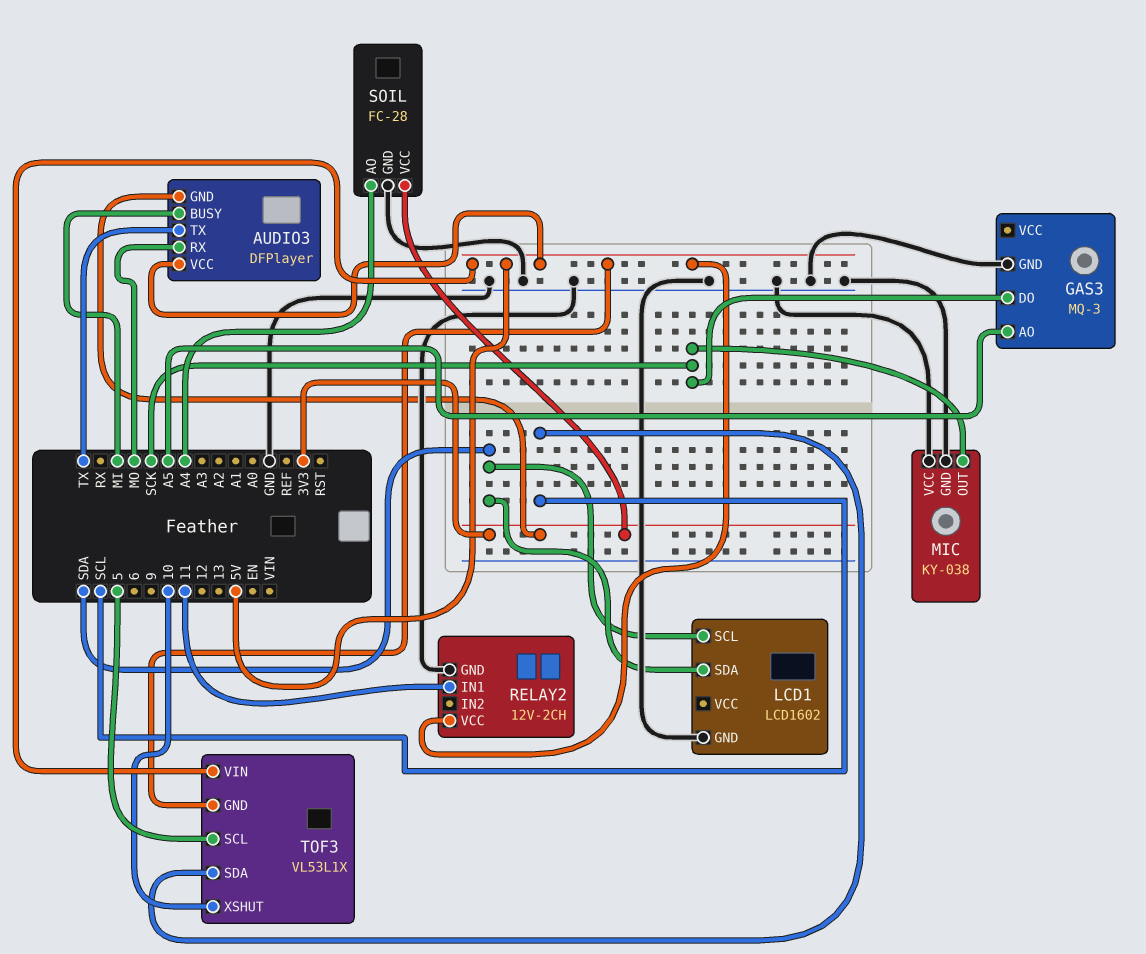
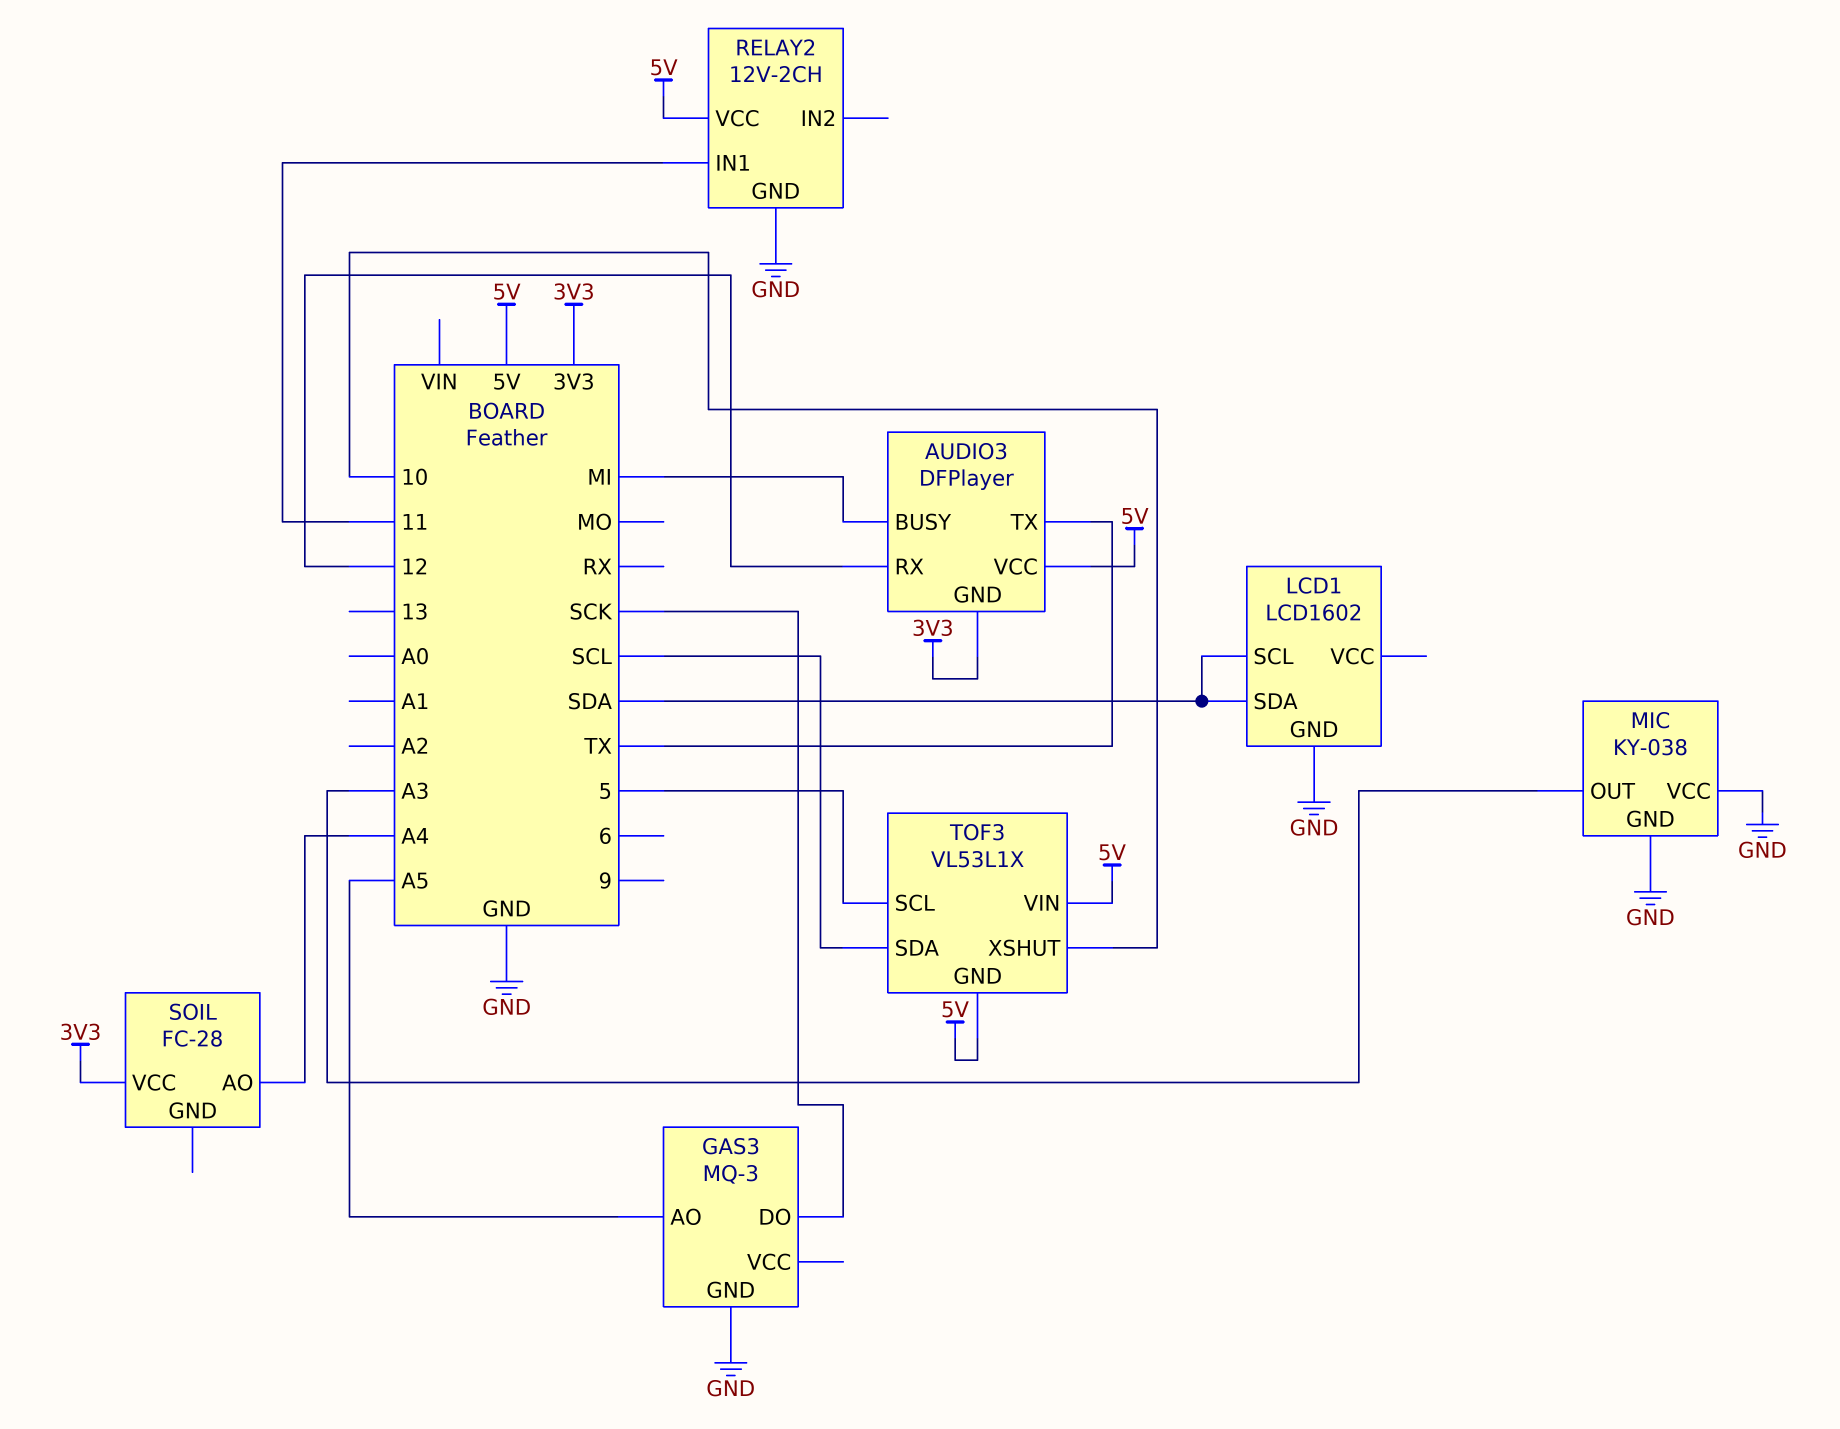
AUDIO3 pin RX: MO -> 12
MIC pin OUT: SCK -> A3
SOIL pin GND: GND -> none

